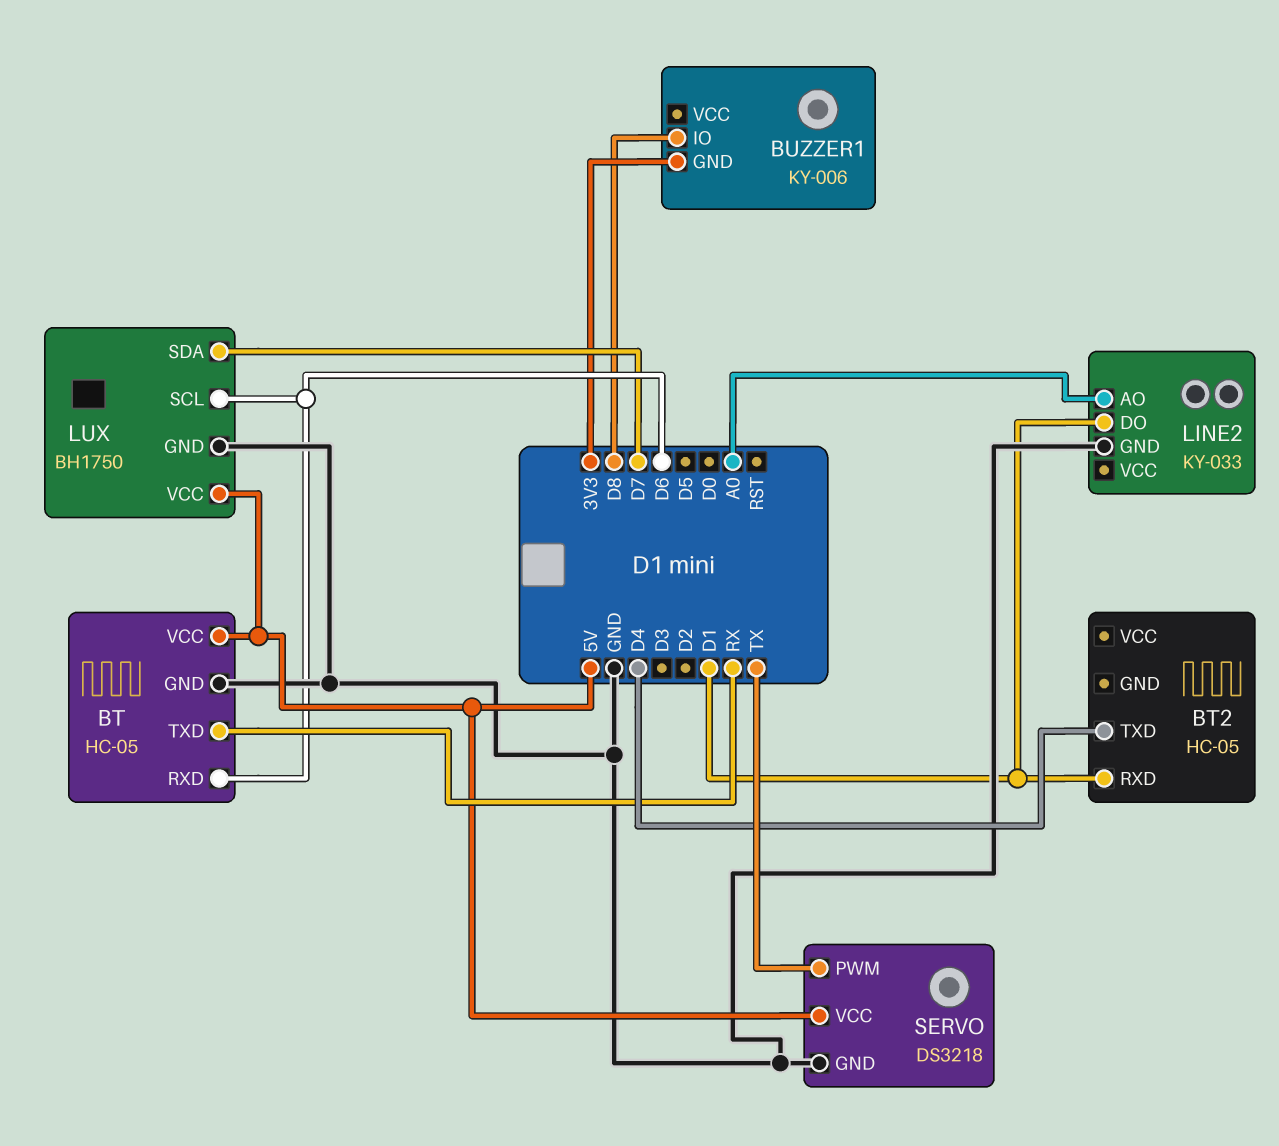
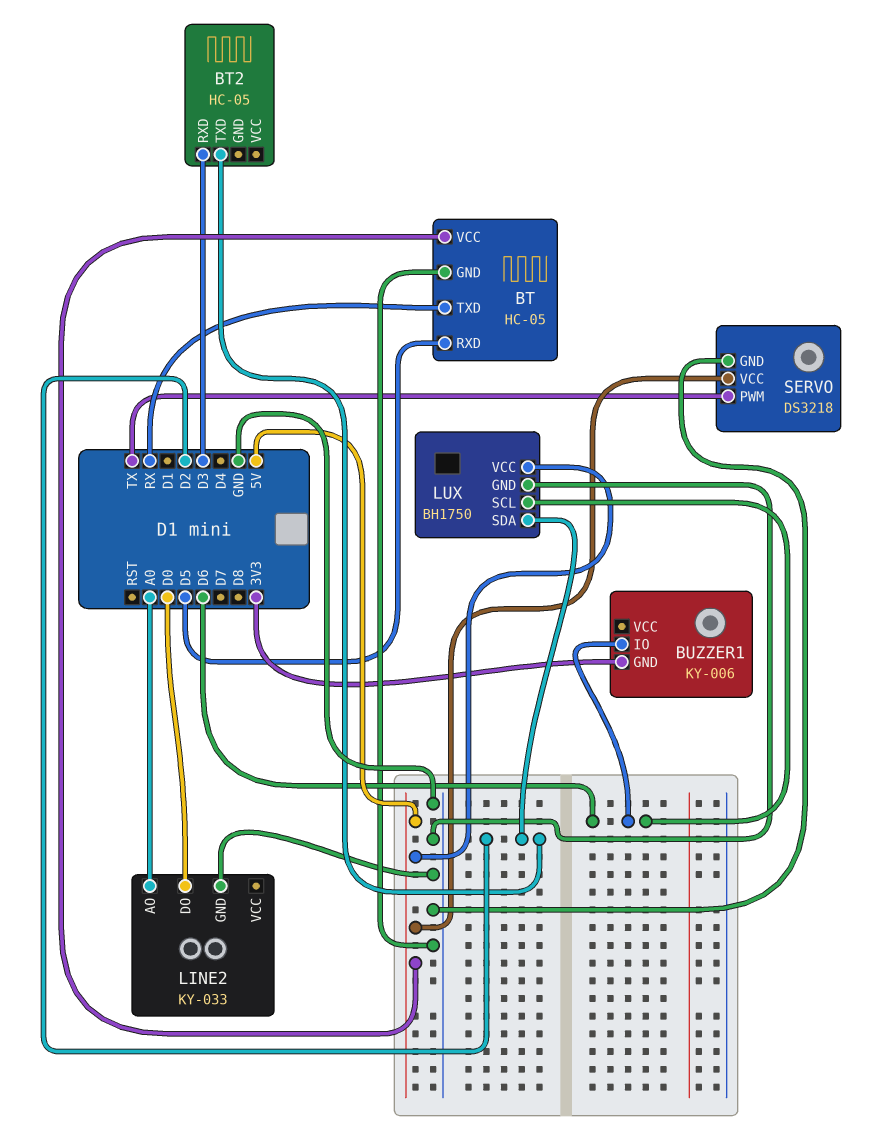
BT pin RXD: D6 -> D5
BT2 pin RXD: D1 -> D3
BT2 pin TXD: D4 -> D2
BUZZER1 pin IO: D8 -> D6
LINE2 pin DO: D1 -> D0
LUX pin SDA: D7 -> D2

